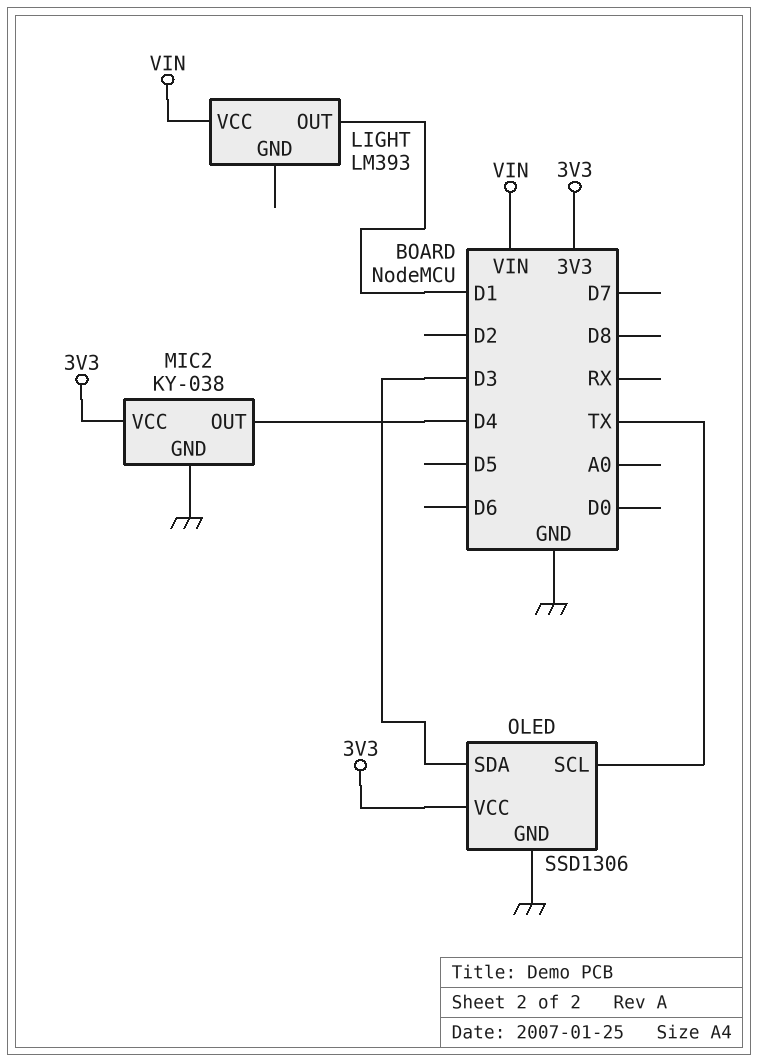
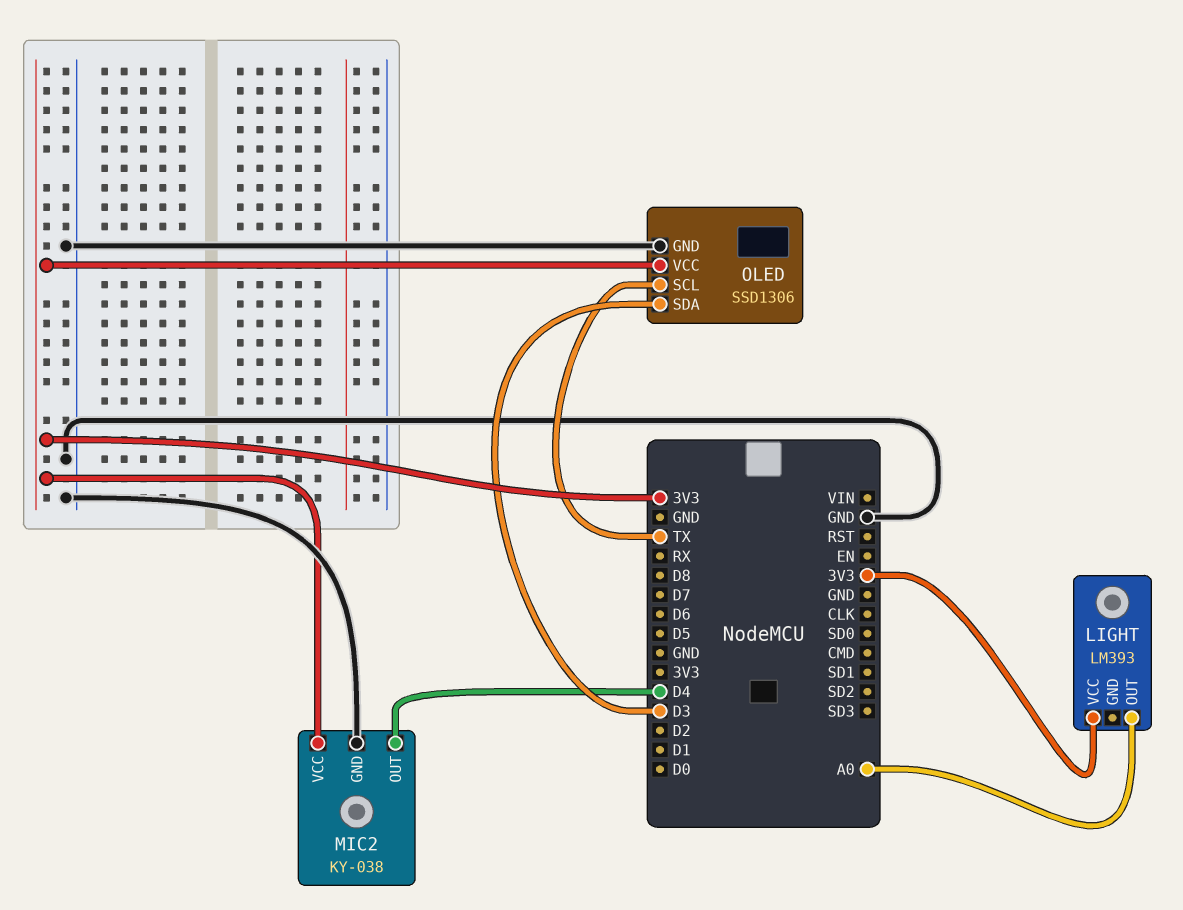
LIGHT pin OUT: D1 -> A0
LIGHT pin VCC: VIN -> 3V3

